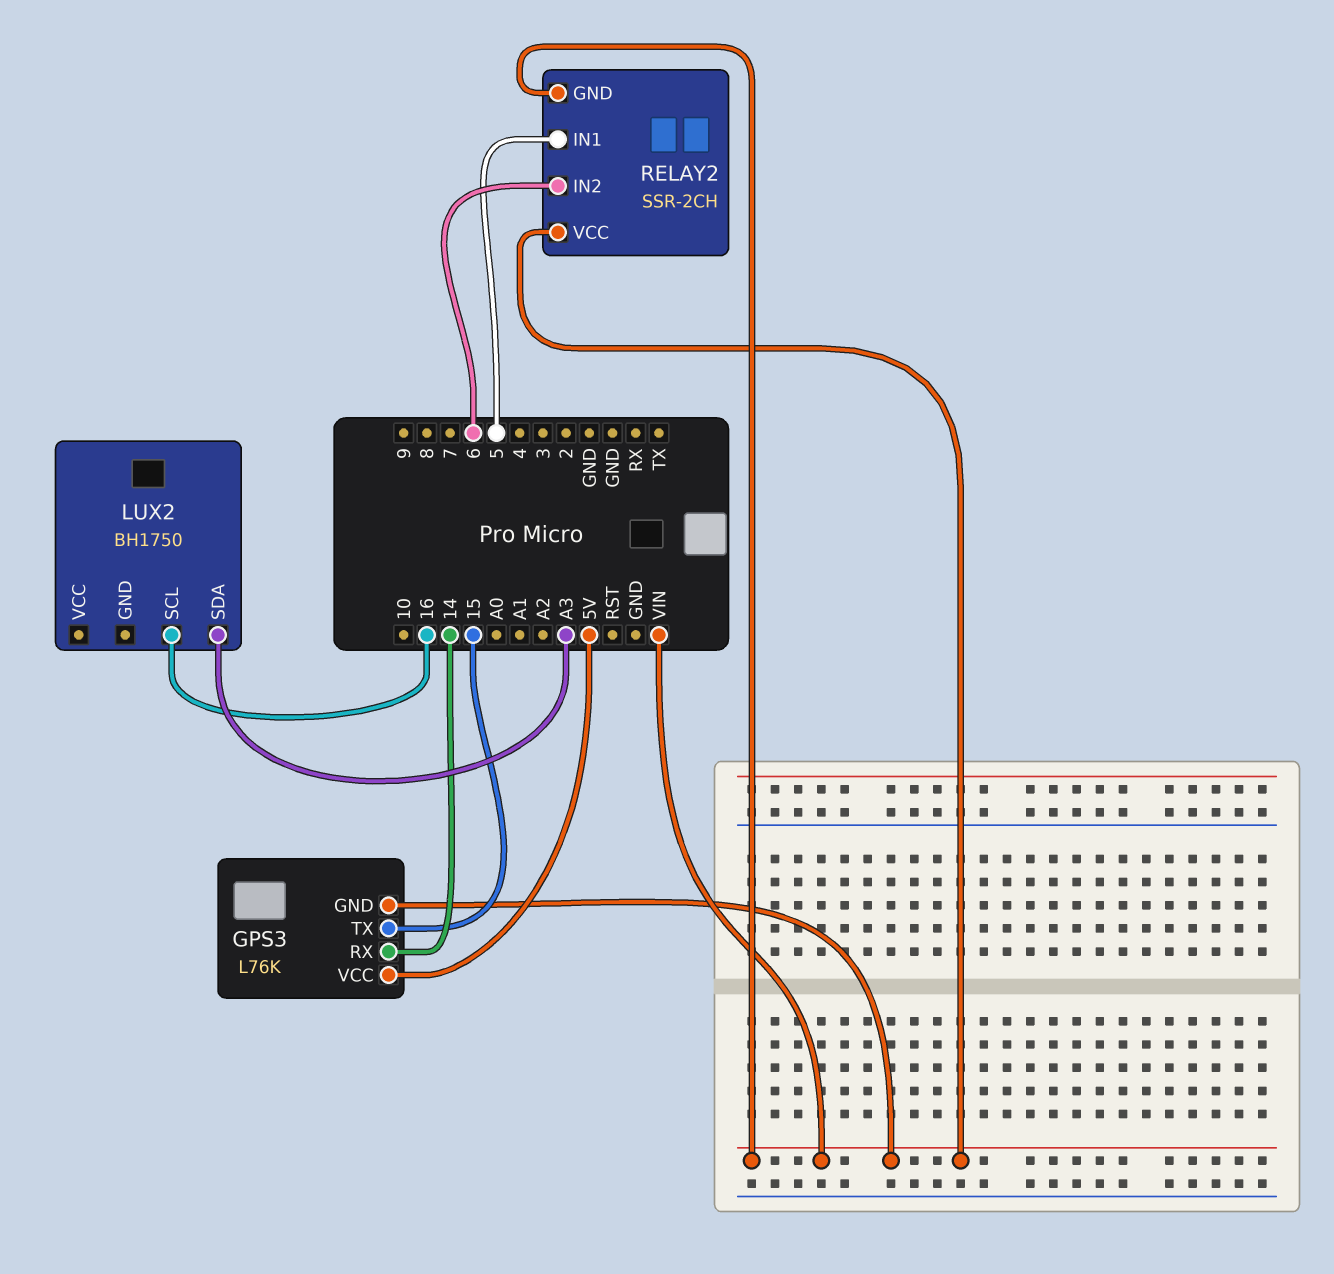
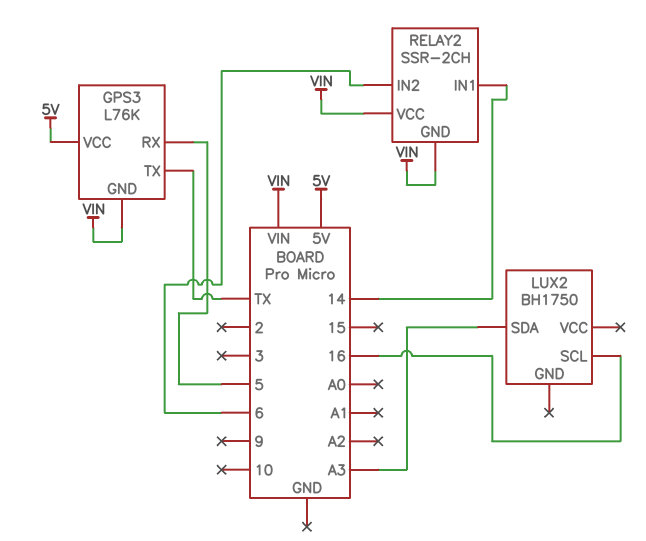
GPS3 pin RX: 14 -> 5
GPS3 pin TX: 15 -> TX
RELAY2 pin IN1: 5 -> 14

